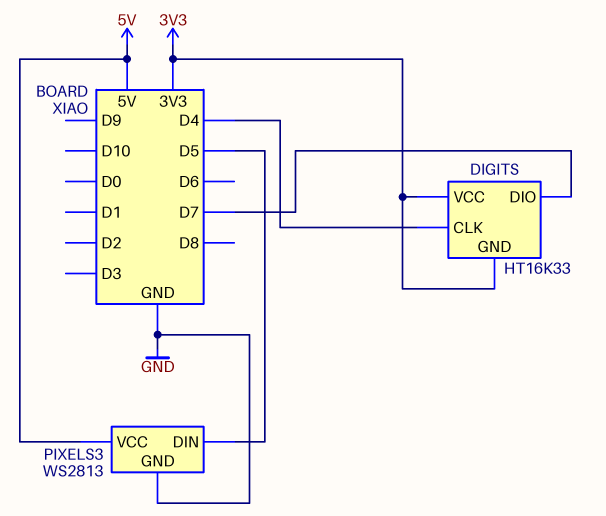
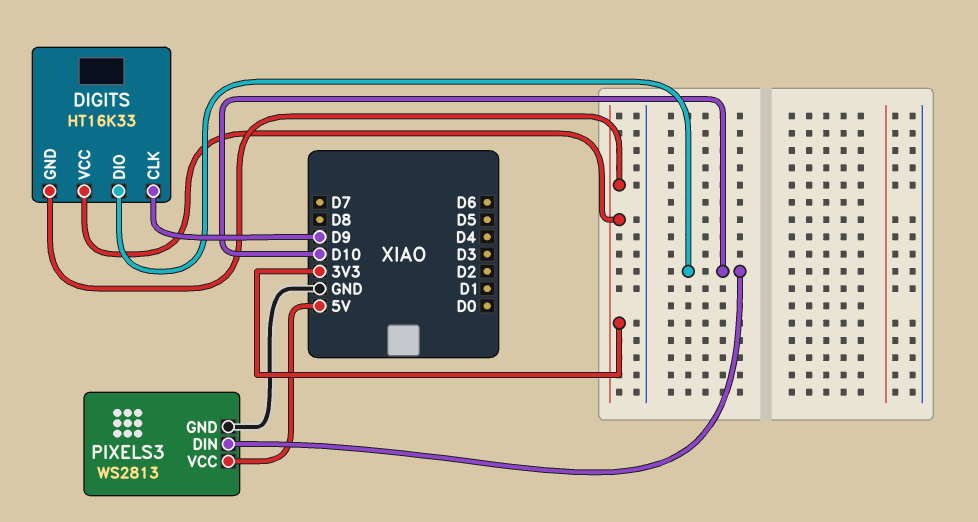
DIGITS pin CLK: D4 -> D9
DIGITS pin DIO: D7 -> D10
PIXELS3 pin DIN: D5 -> D10

